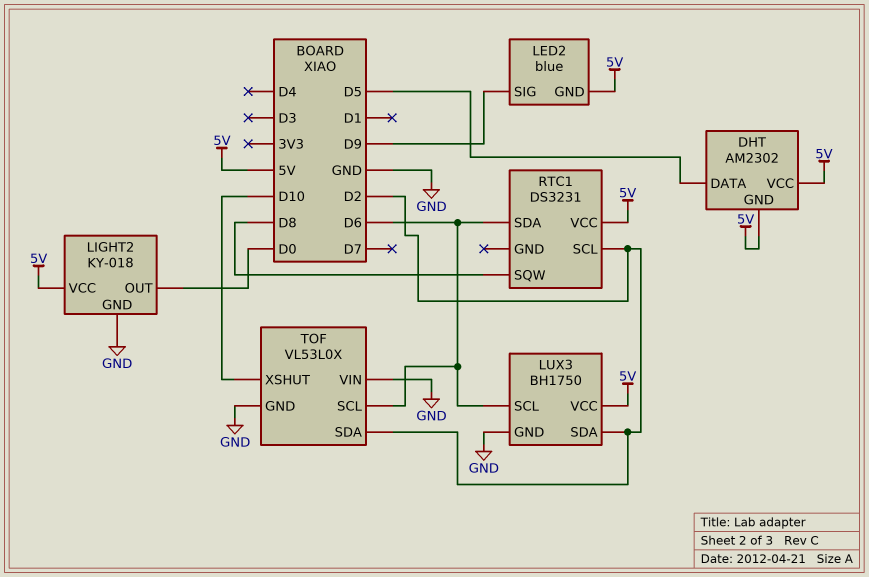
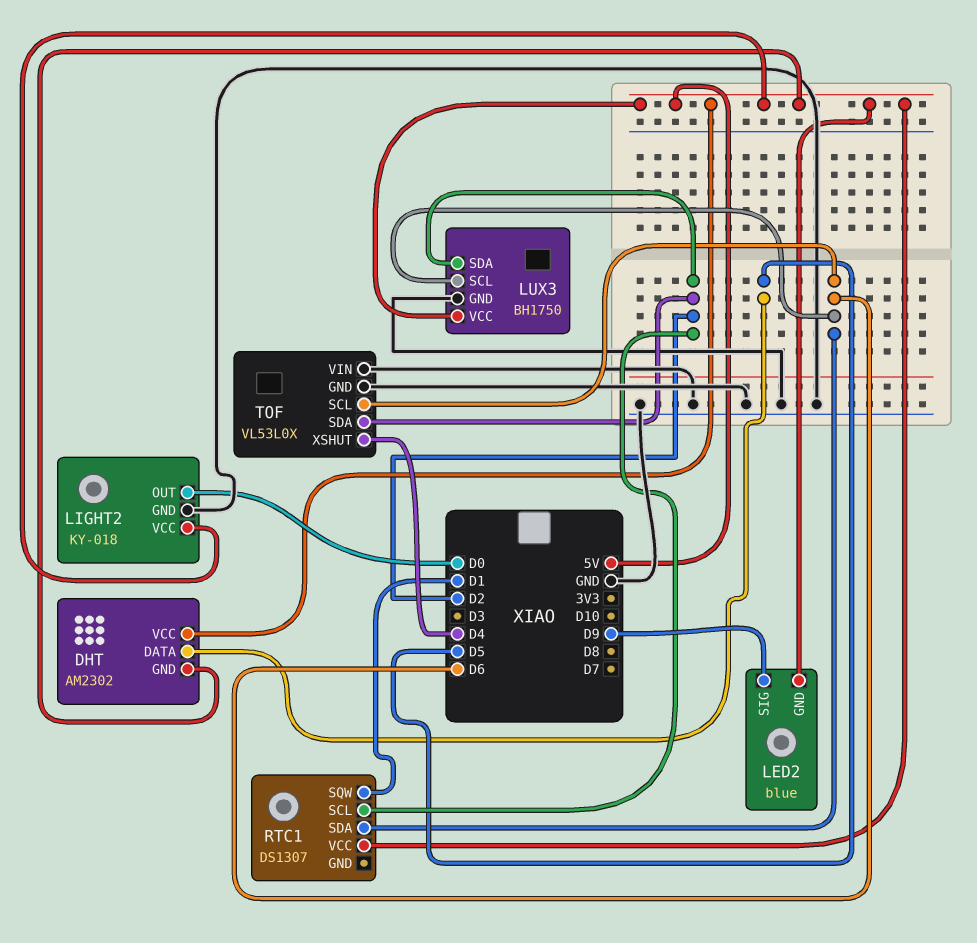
RTC1: DS3231 -> DS1307
RTC1 pin SQW: D8 -> D1
TOF pin XSHUT: D10 -> D4

